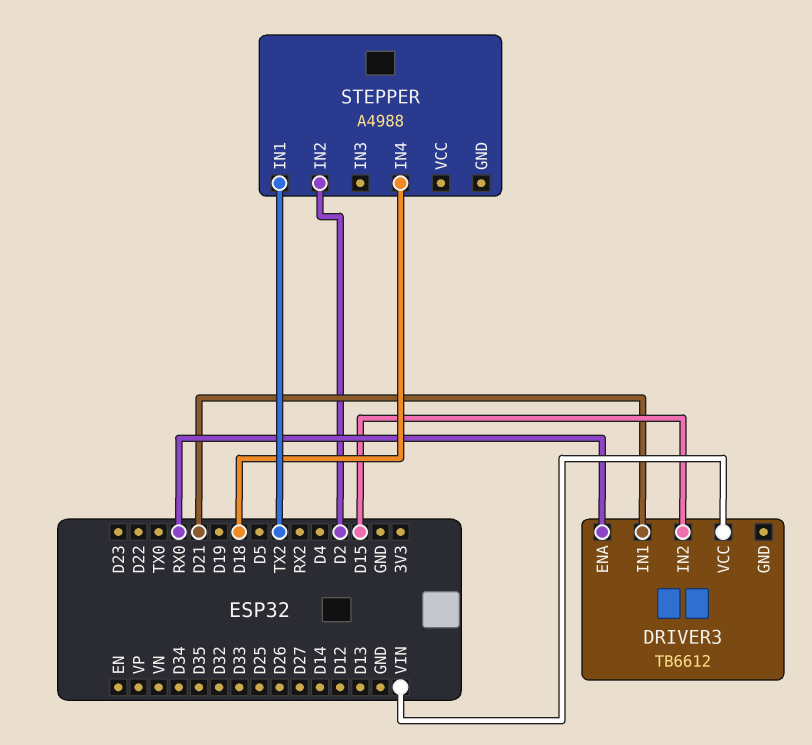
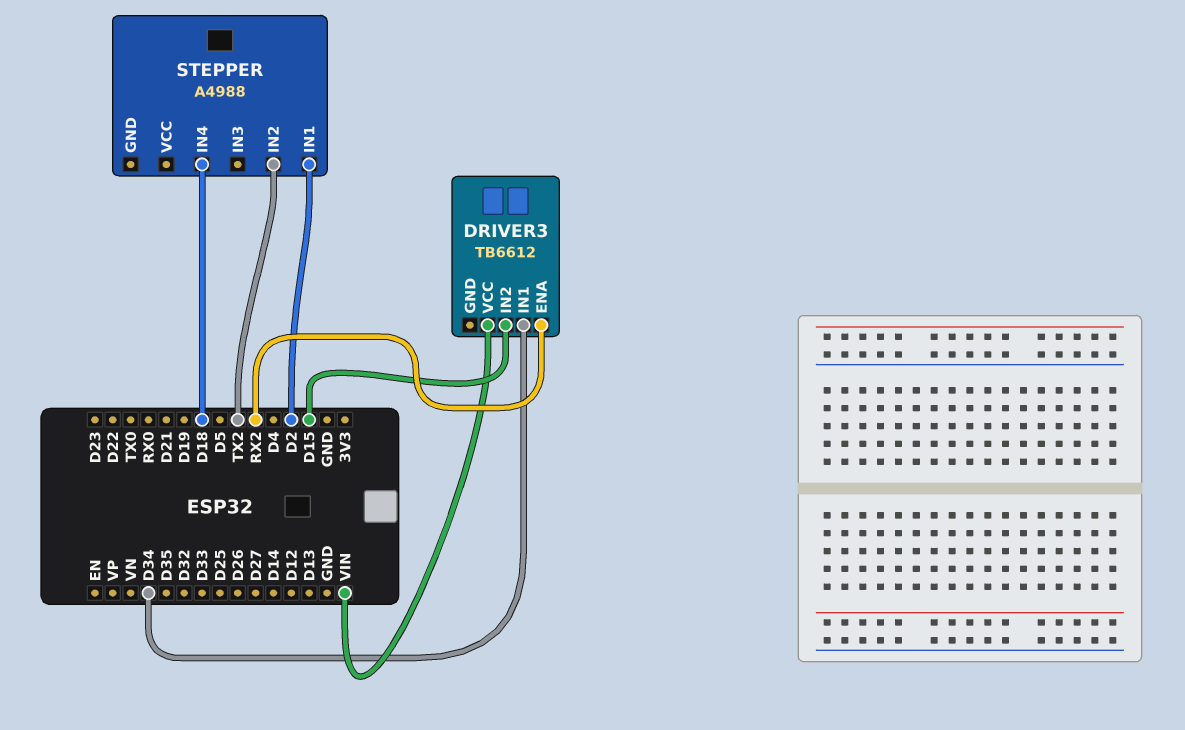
DRIVER3 pin ENA: RX0 -> RX2
DRIVER3 pin IN1: D21 -> D34
STEPPER pin IN1: TX2 -> D2
STEPPER pin IN2: D2 -> TX2

